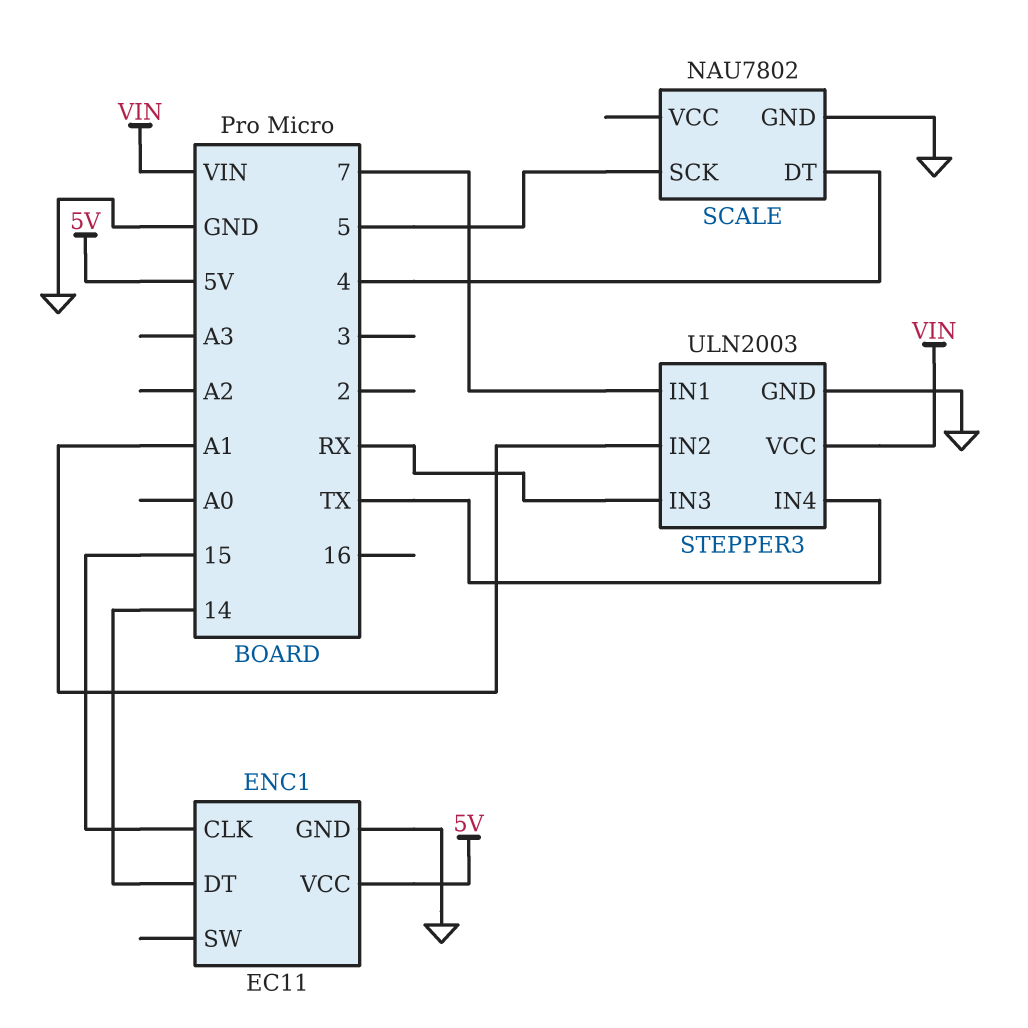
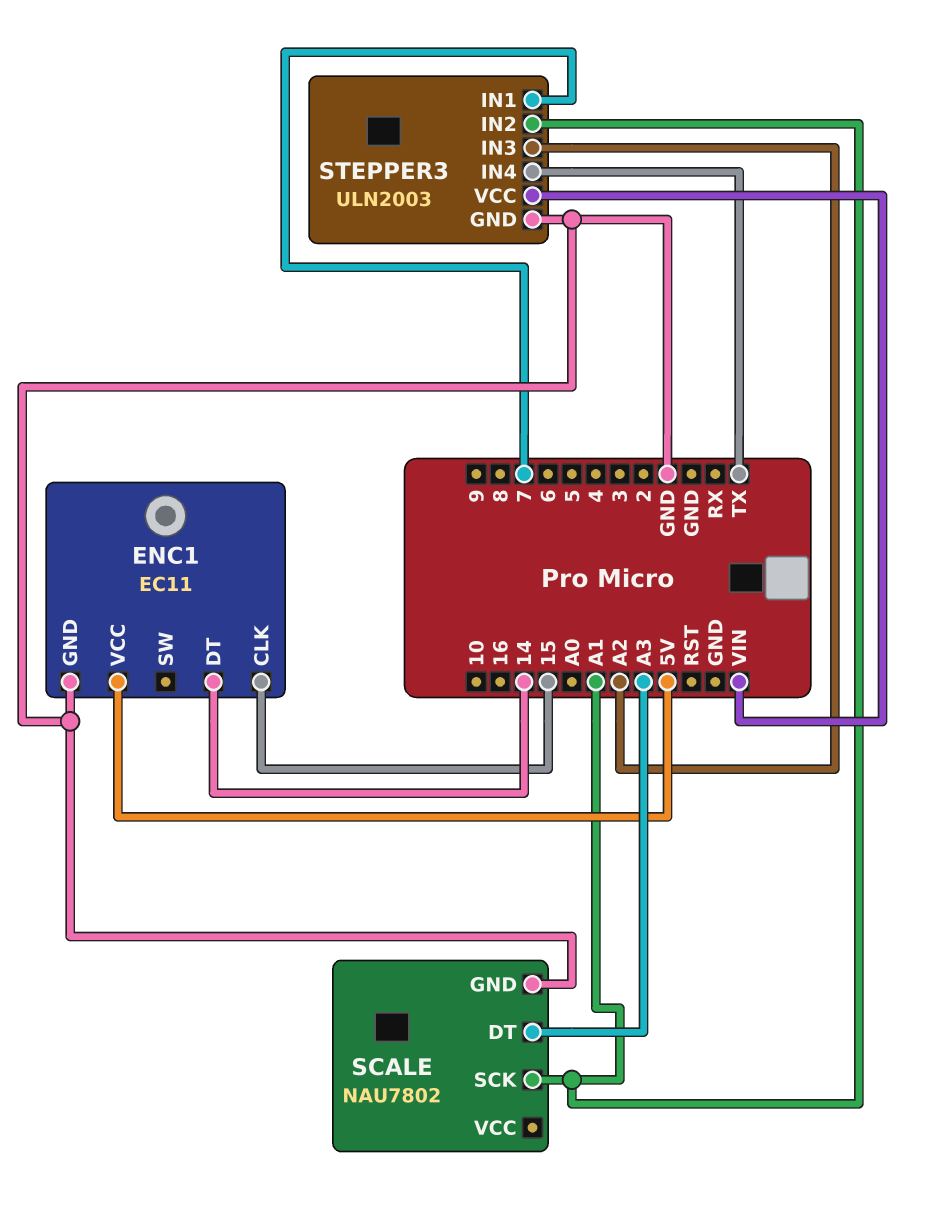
SCALE pin DT: 4 -> A3
SCALE pin SCK: 5 -> A1
STEPPER3 pin IN3: RX -> A2

